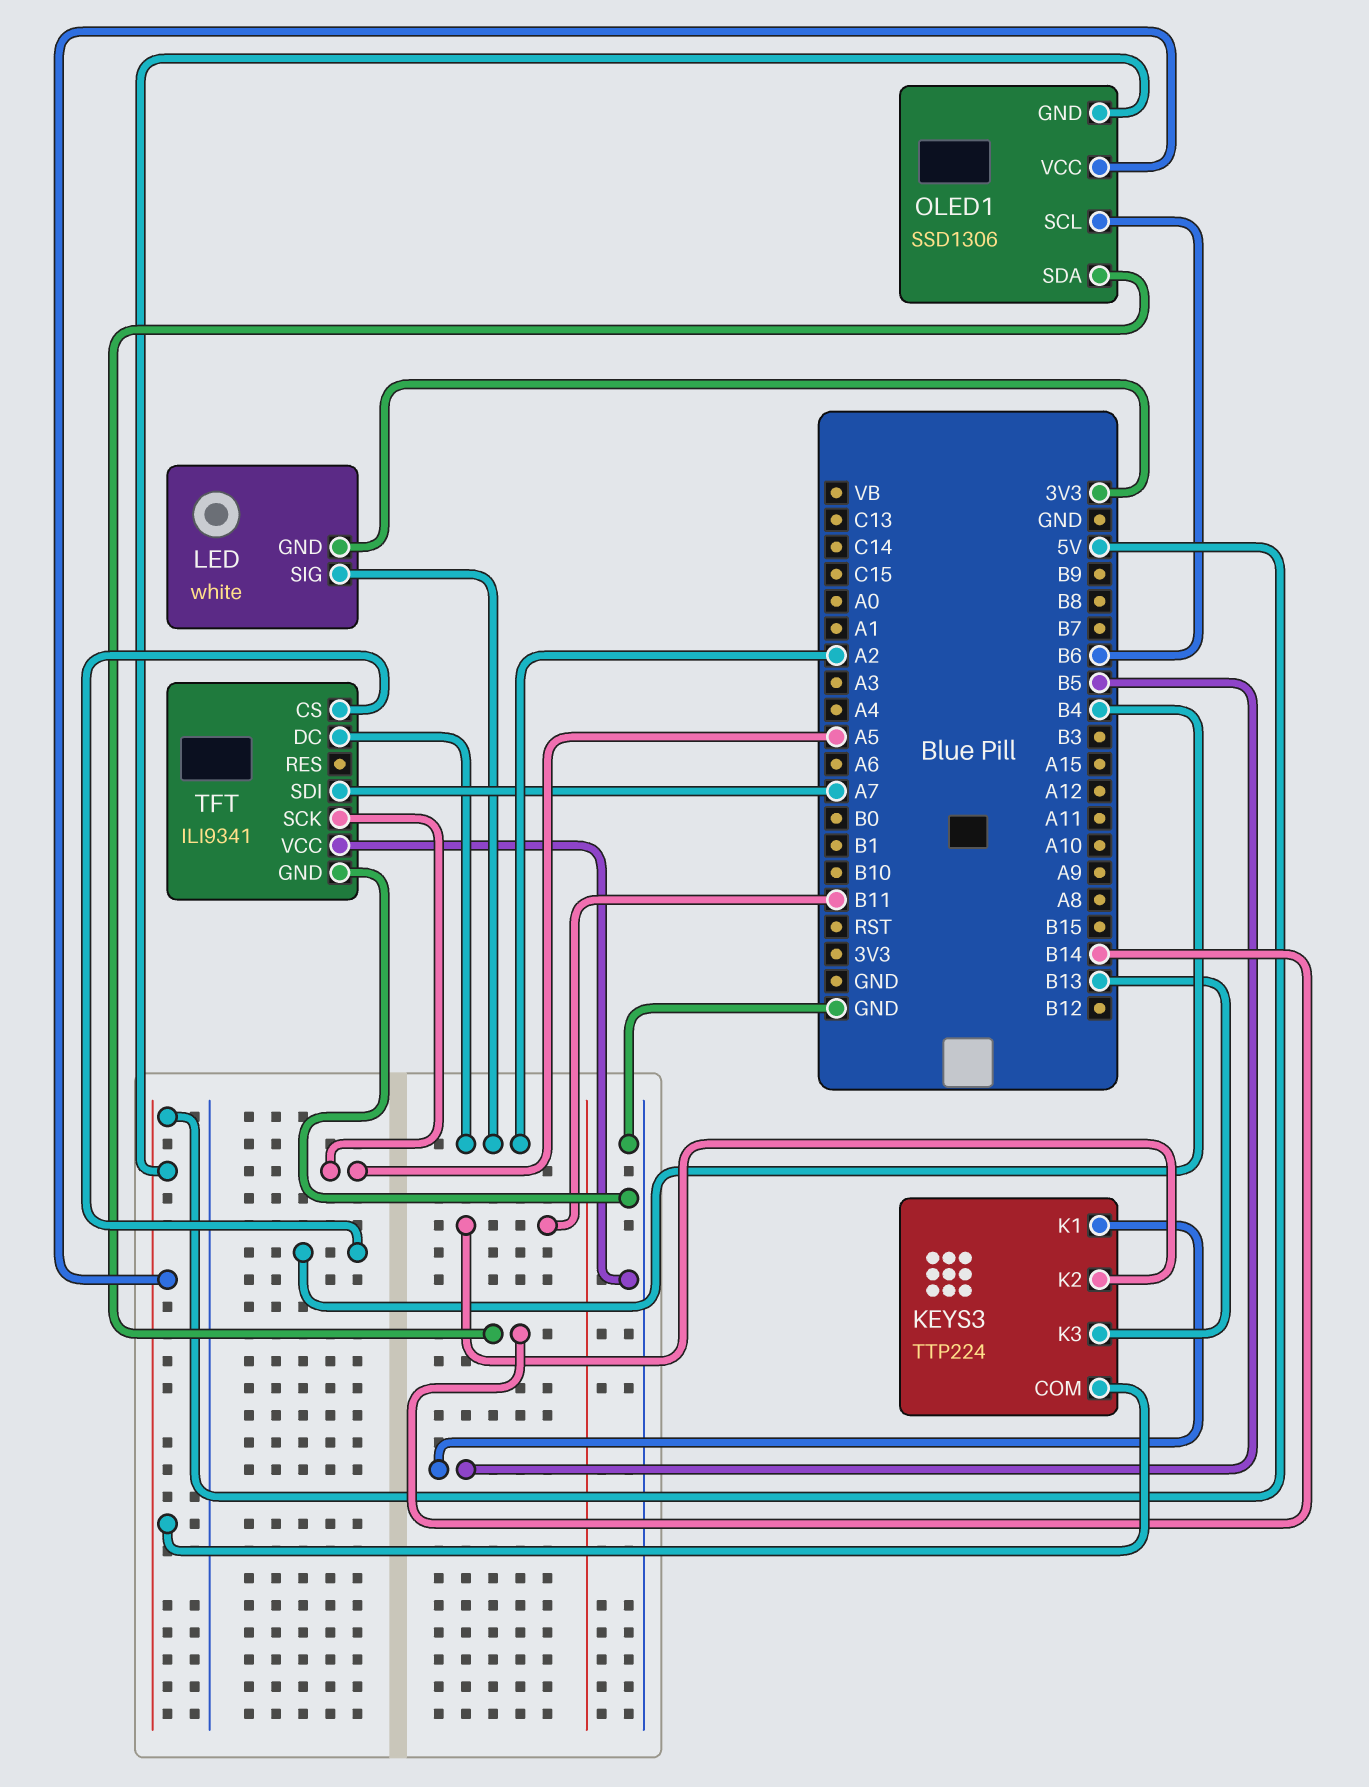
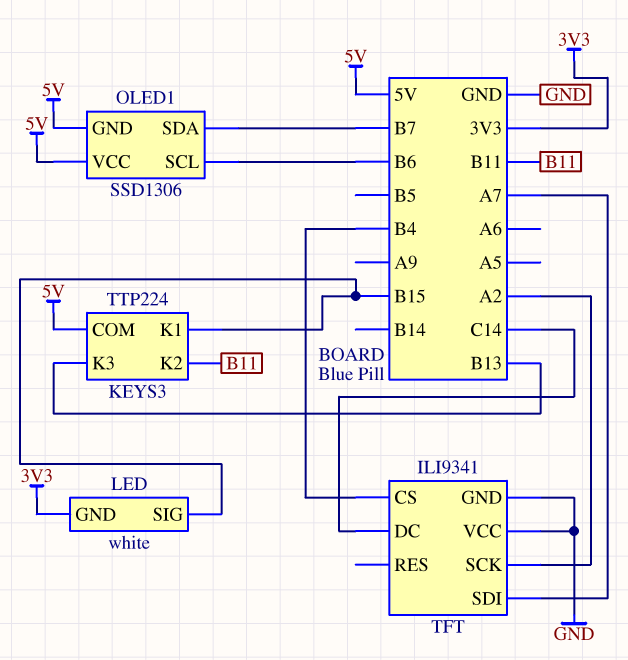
KEYS3 pin K1: B5 -> B15
LED pin SIG: A2 -> B15
OLED1 pin SDA: B14 -> B7
TFT pin DC: A2 -> C14
TFT pin SCK: A5 -> A2

